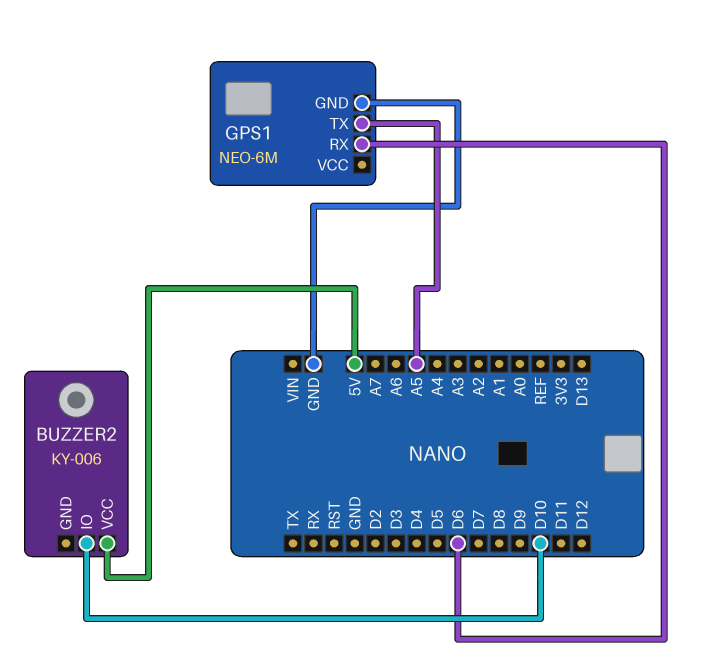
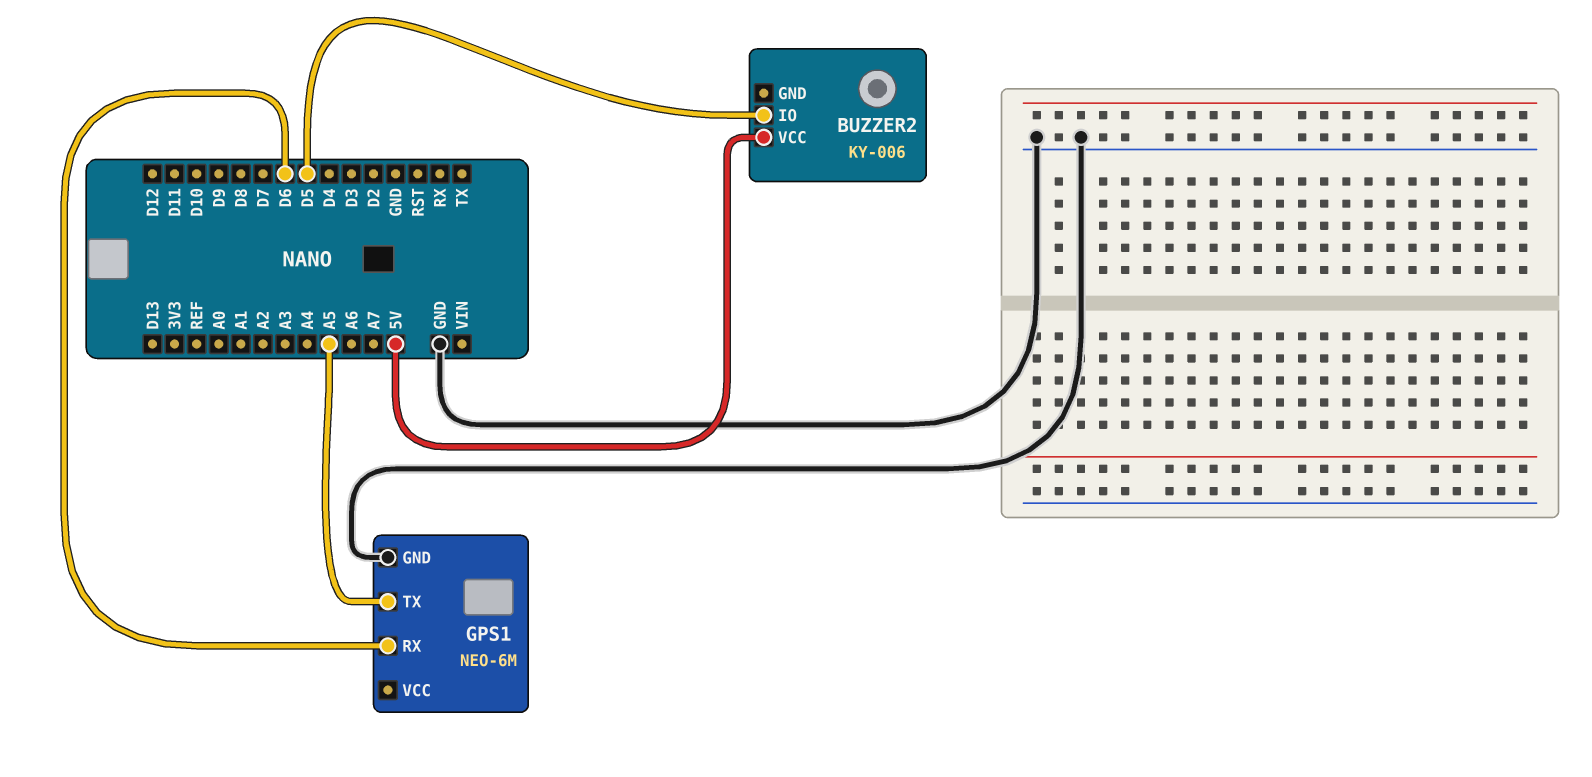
BUZZER2 pin IO: D10 -> D5

